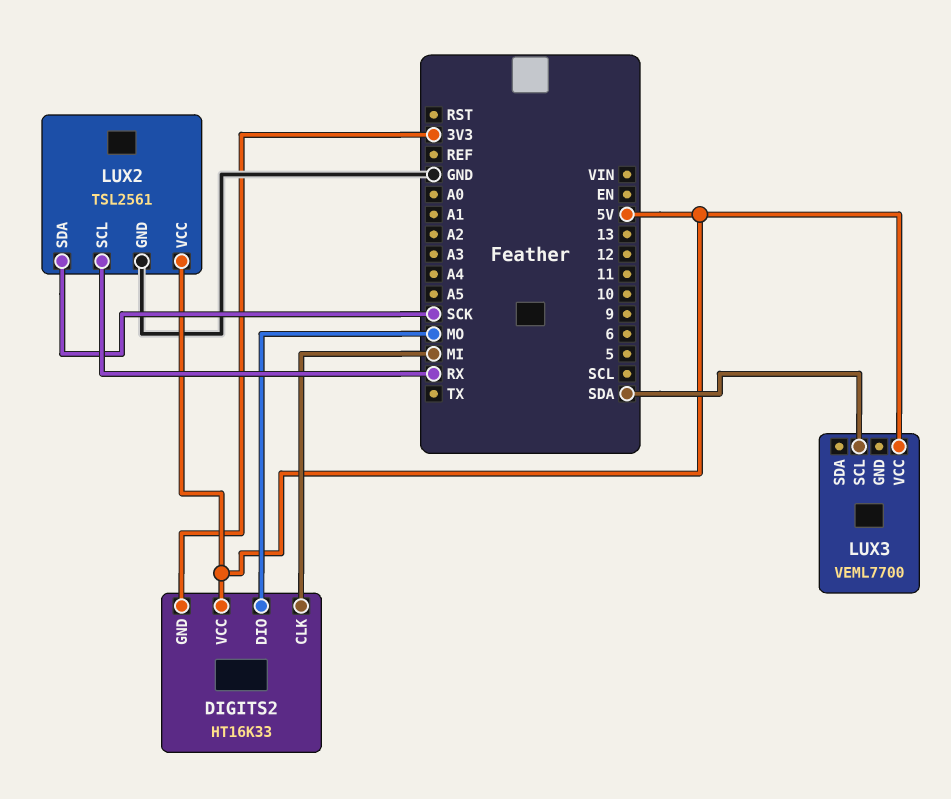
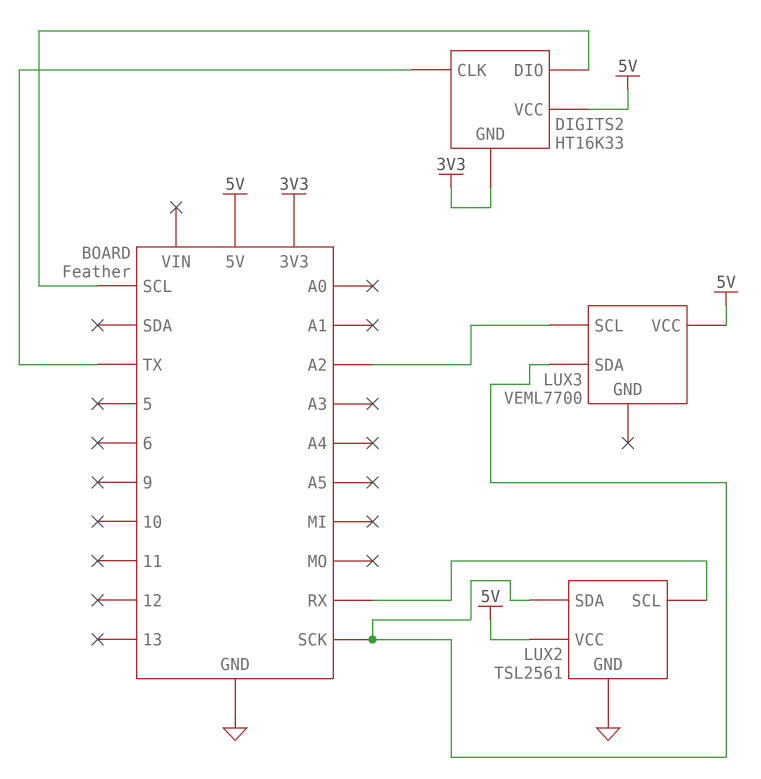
DIGITS2 pin CLK: MI -> TX
DIGITS2 pin DIO: MO -> SCL
LUX3 pin SCL: SDA -> A2
LUX3 pin SDA: none -> SCK

